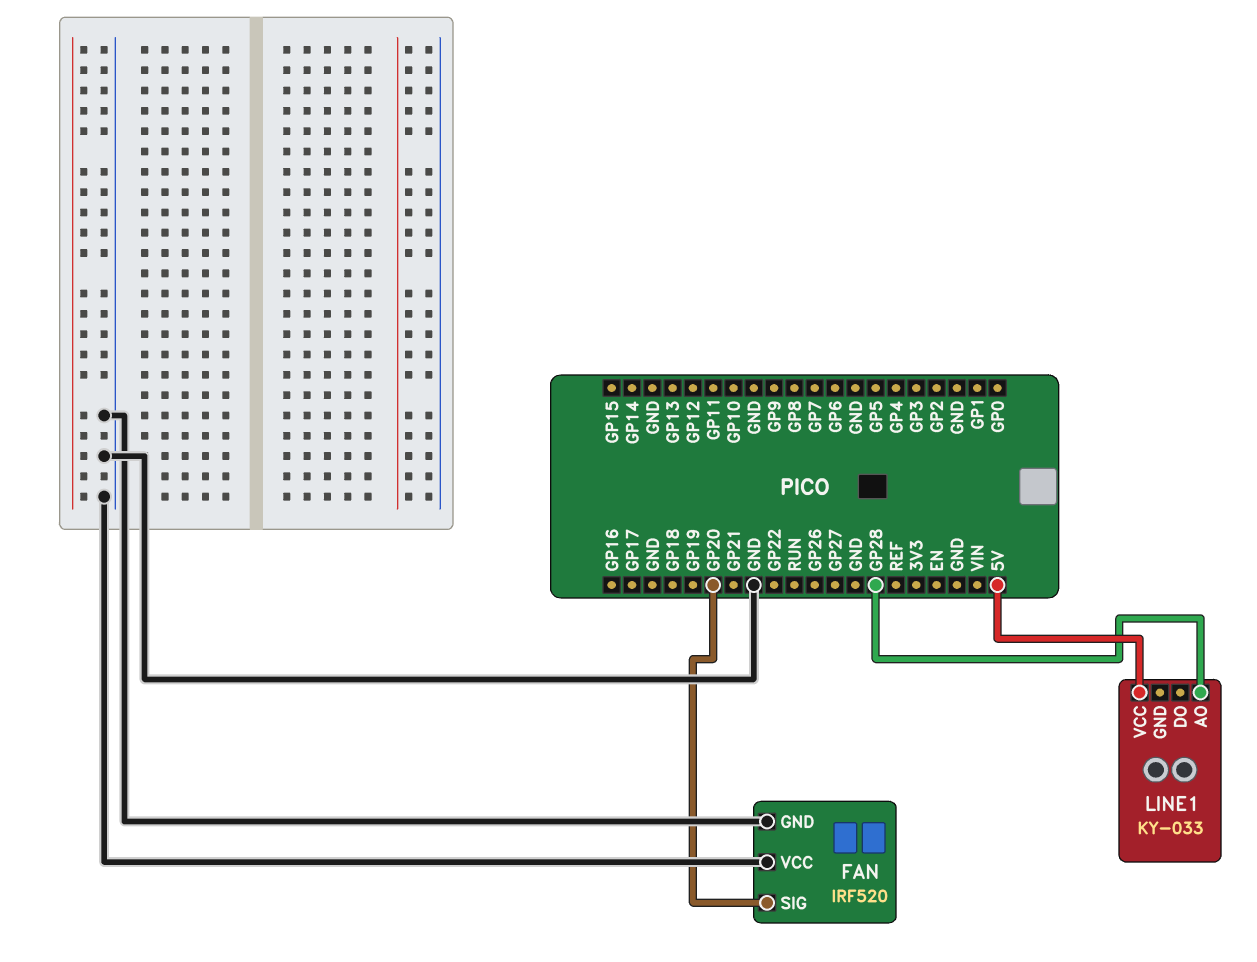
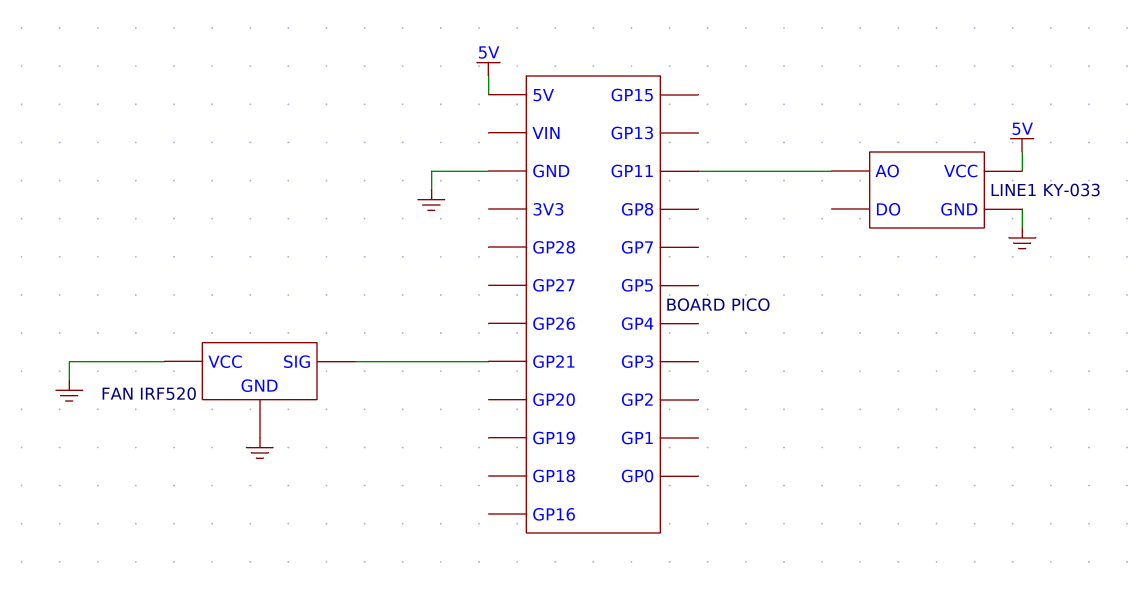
FAN pin SIG: GP20 -> GP21
LINE1 pin AO: GP28 -> GP11
LINE1 pin GND: none -> GND

